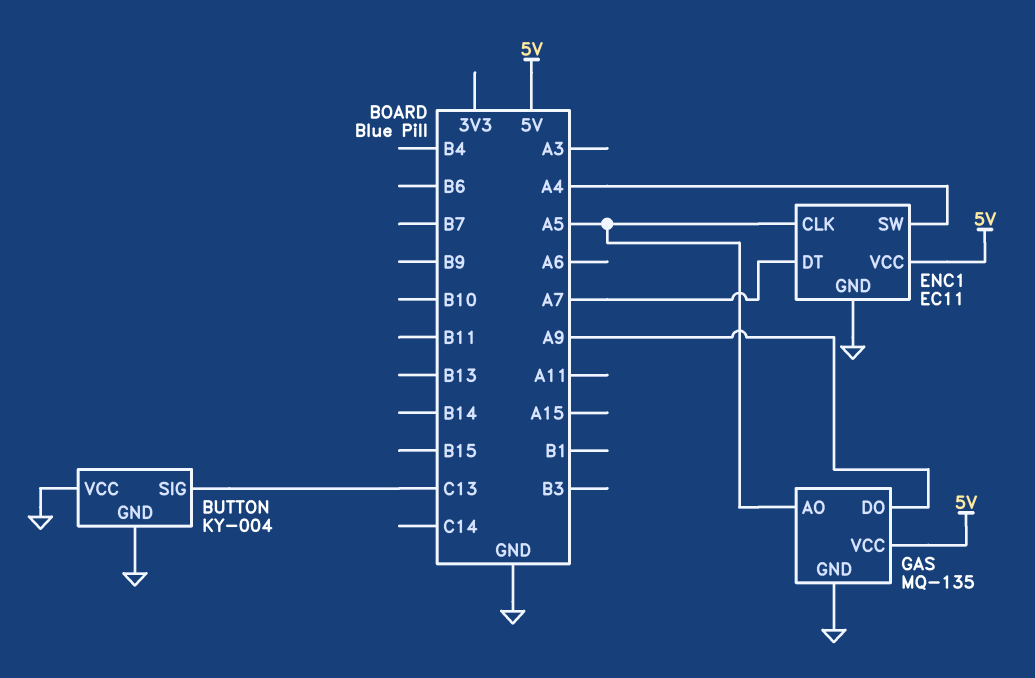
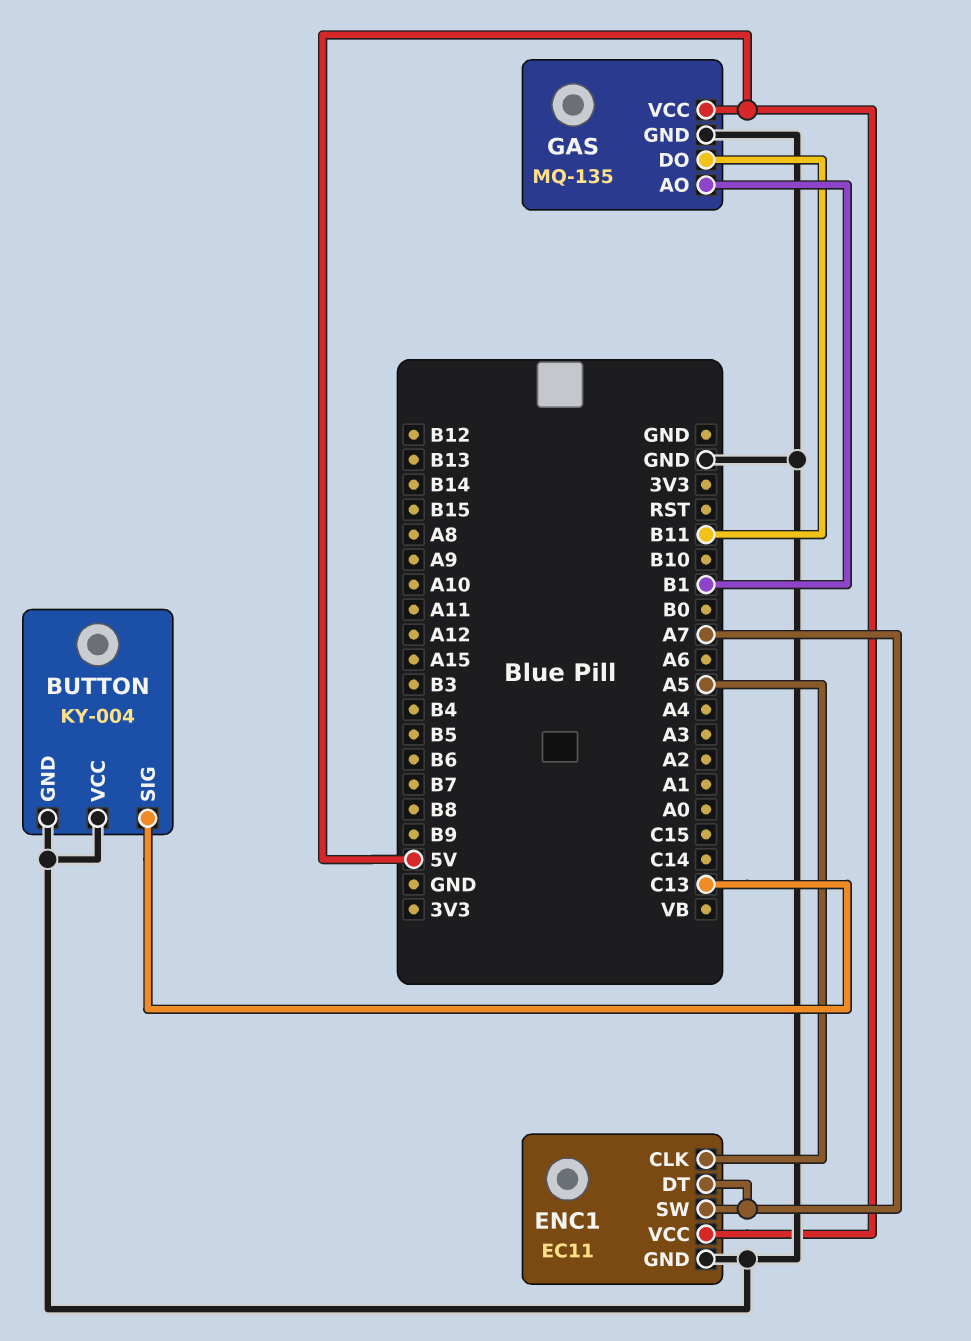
ENC1 pin SW: A4 -> A7
GAS pin AO: A5 -> B1
GAS pin DO: A9 -> B11

